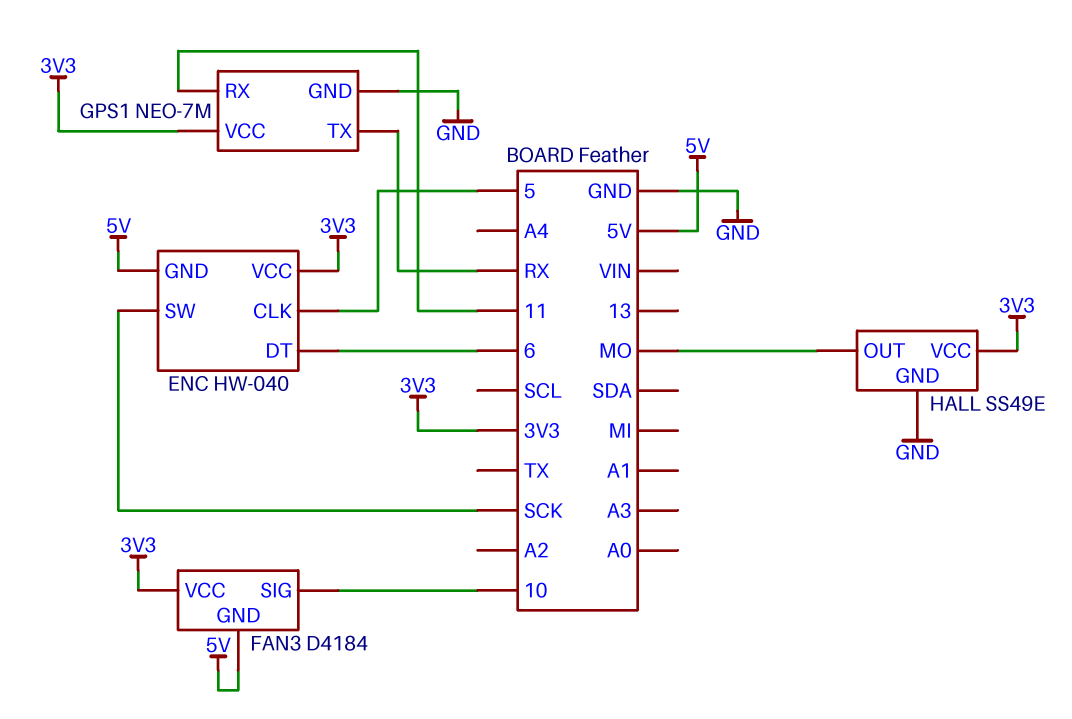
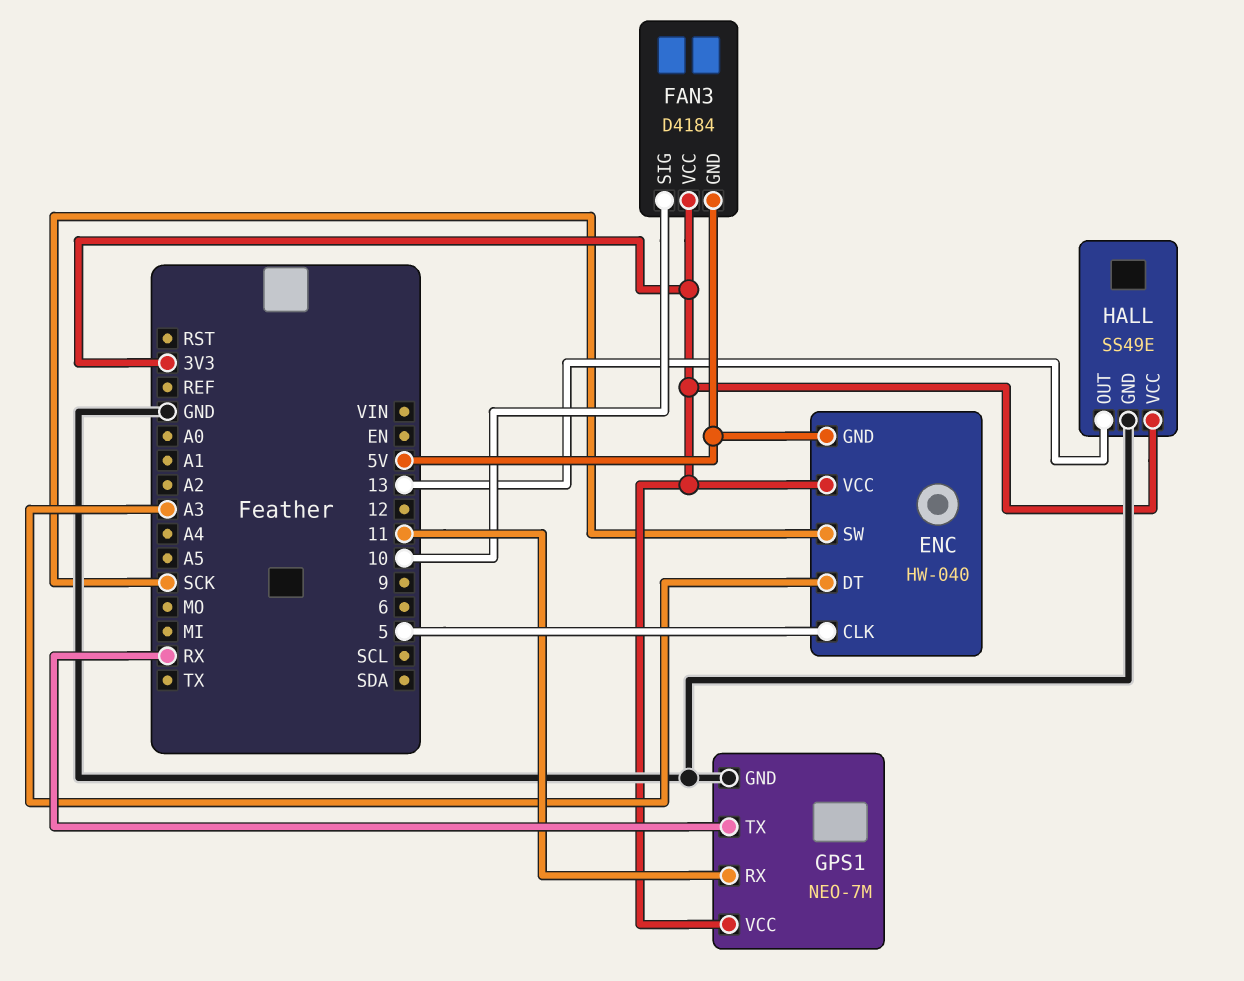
ENC pin DT: 6 -> A3
HALL pin OUT: MO -> 13

